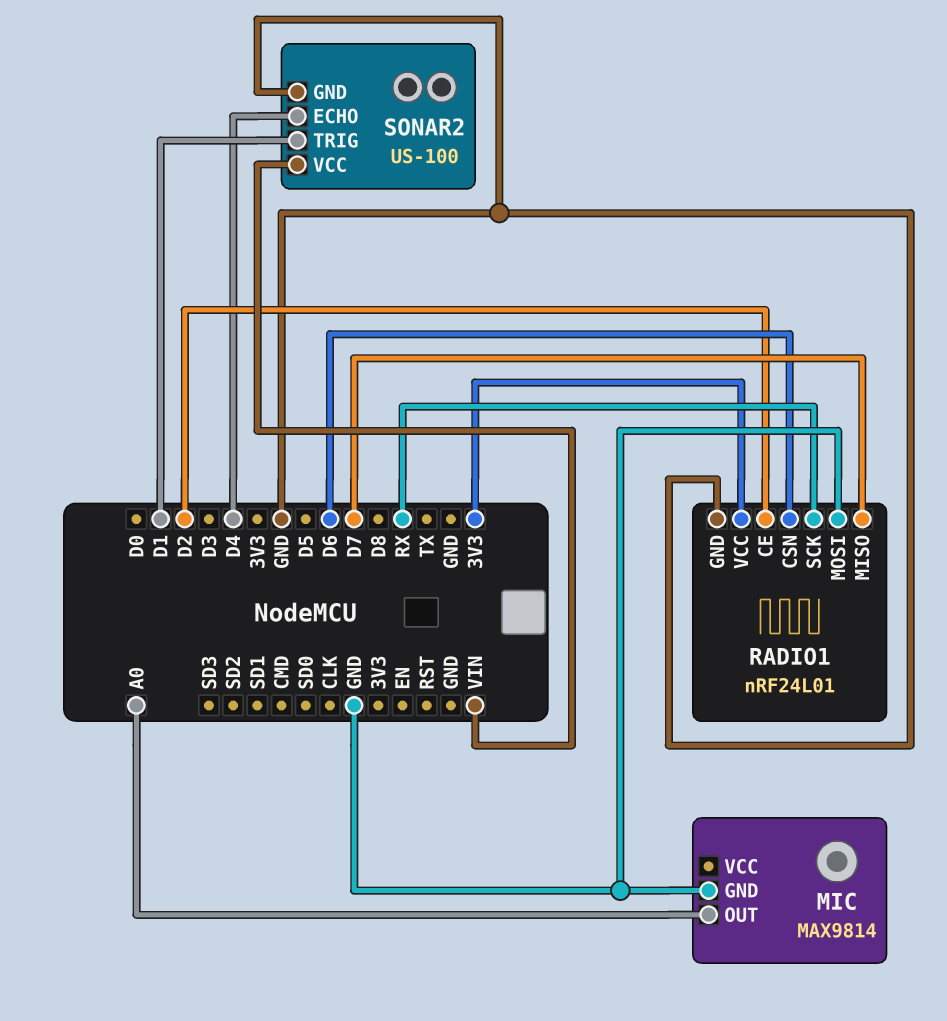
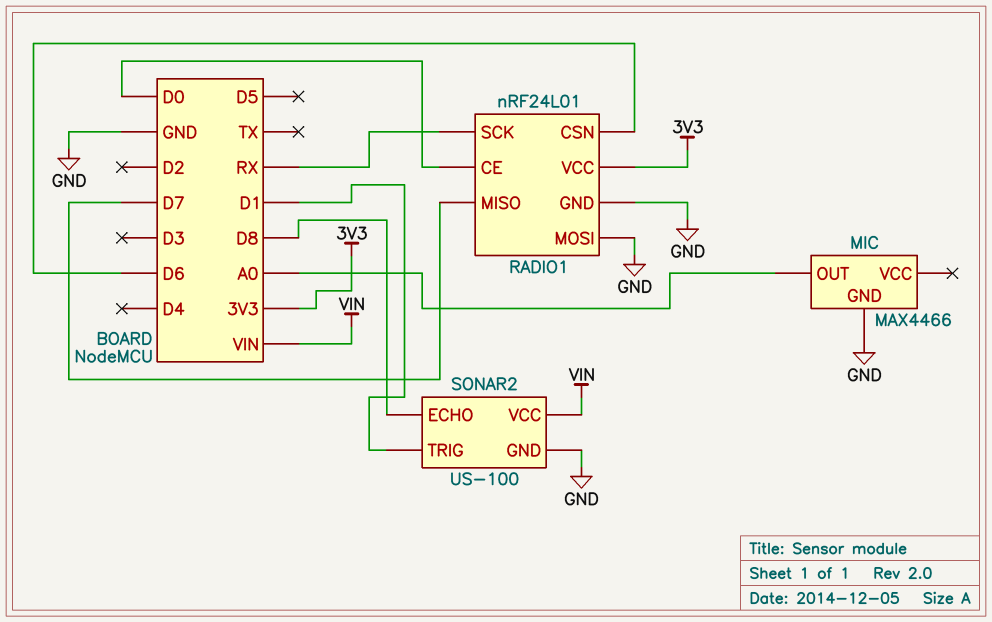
MIC: MAX9814 -> MAX4466
RADIO1 pin CE: D2 -> D0
SONAR2 pin ECHO: D4 -> D8

